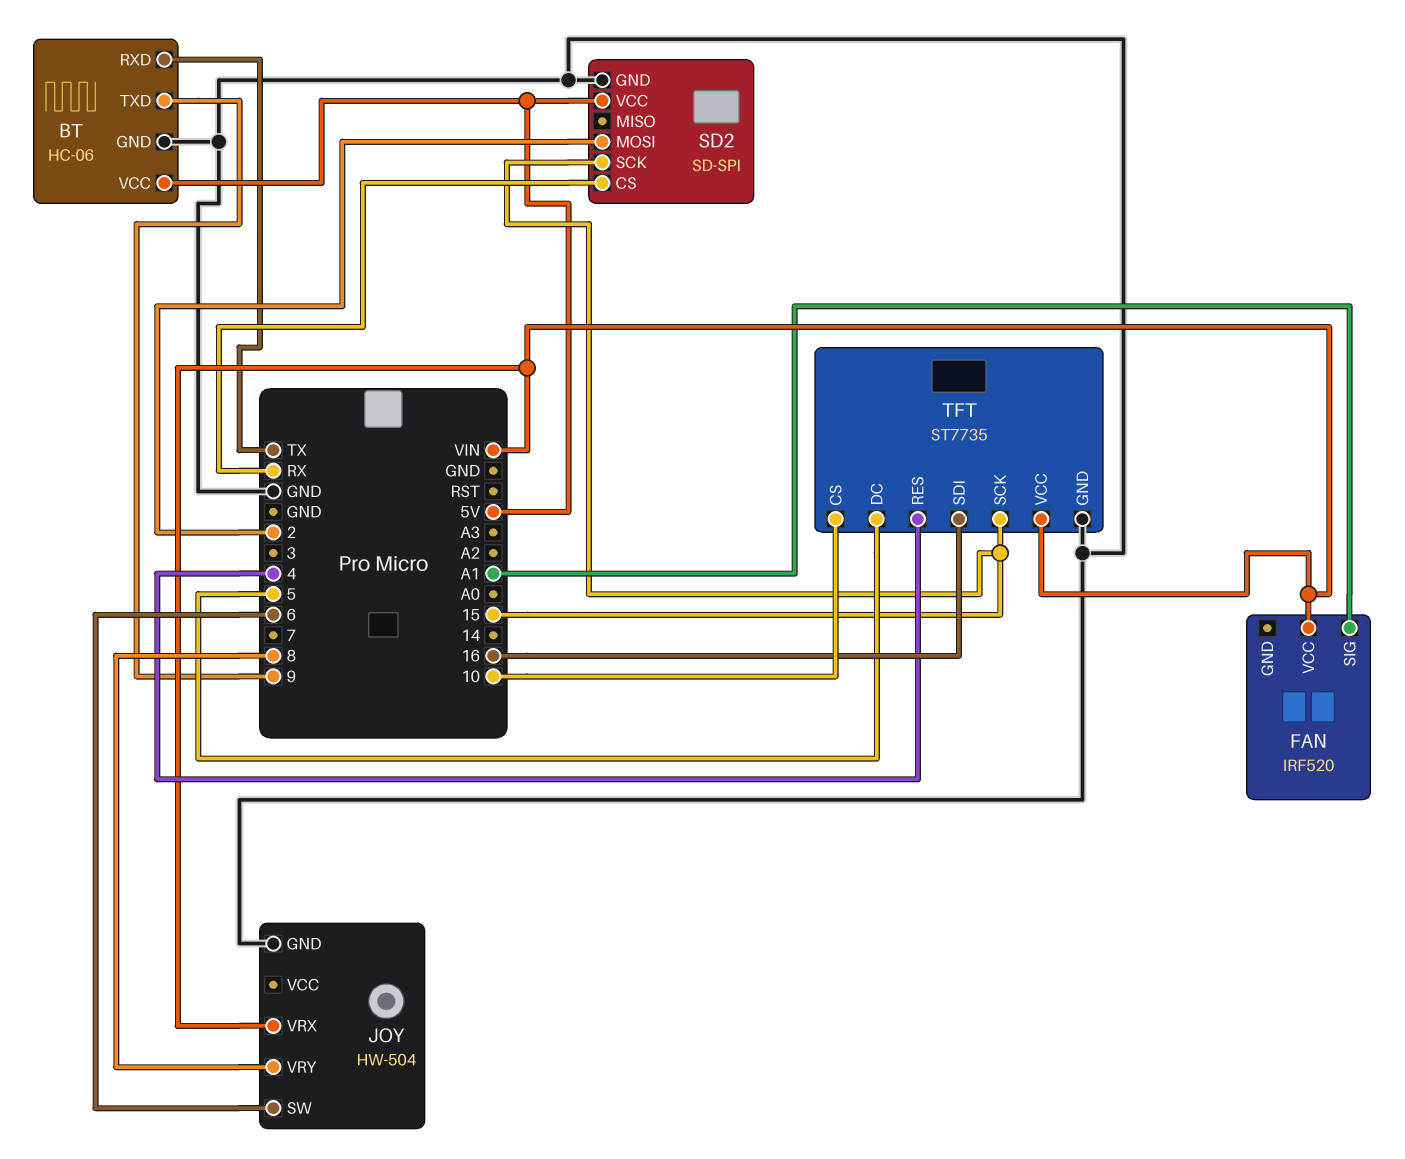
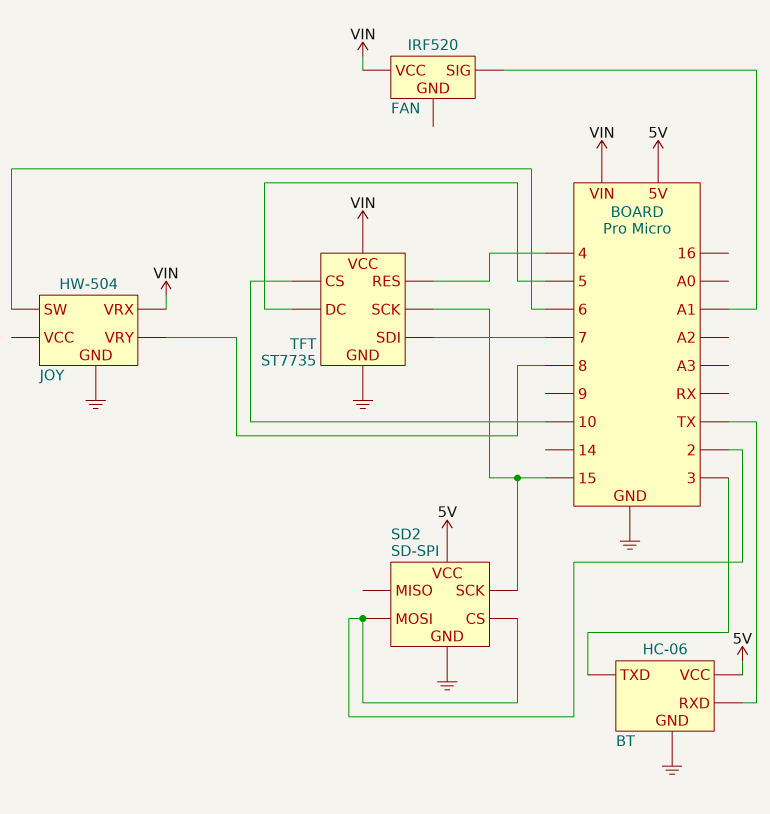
BT pin TXD: 9 -> 3
SD2 pin CS: RX -> 2
TFT pin SDI: 16 -> 7

